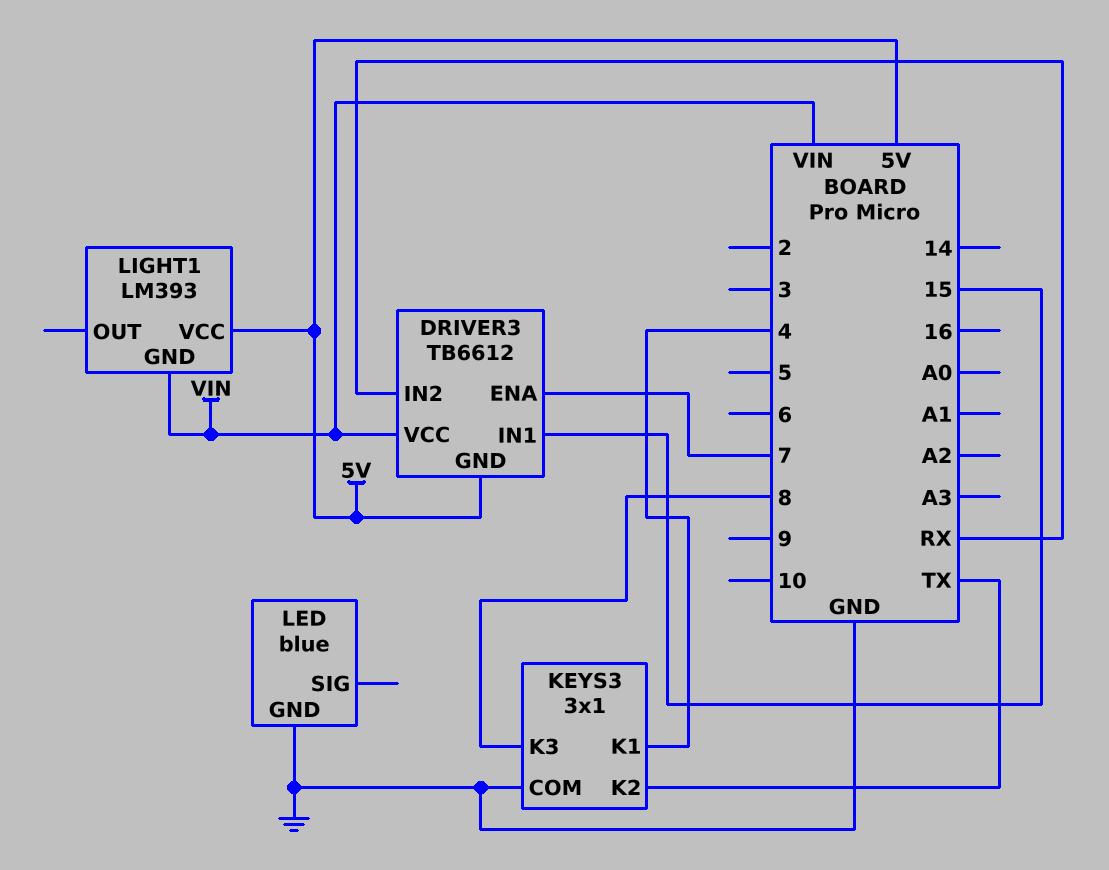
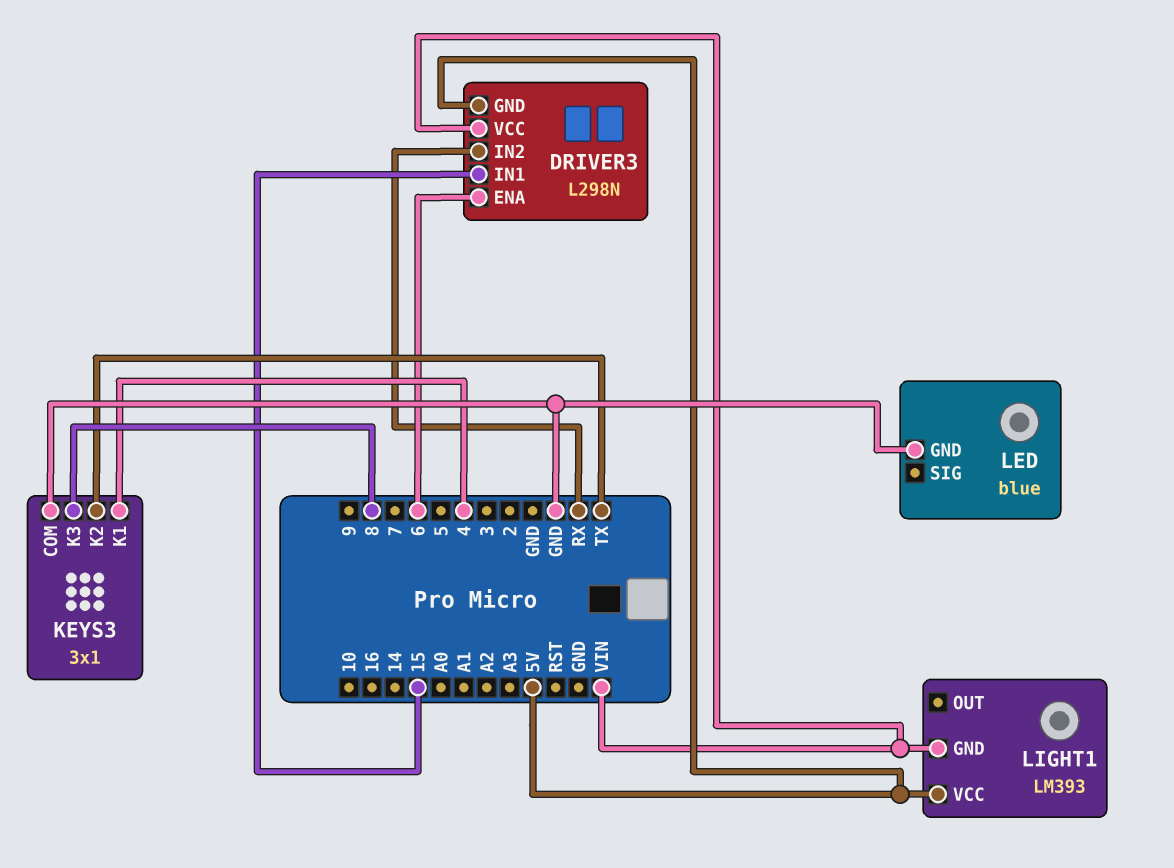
DRIVER3: TB6612 -> L298N
DRIVER3 pin ENA: 7 -> 6

